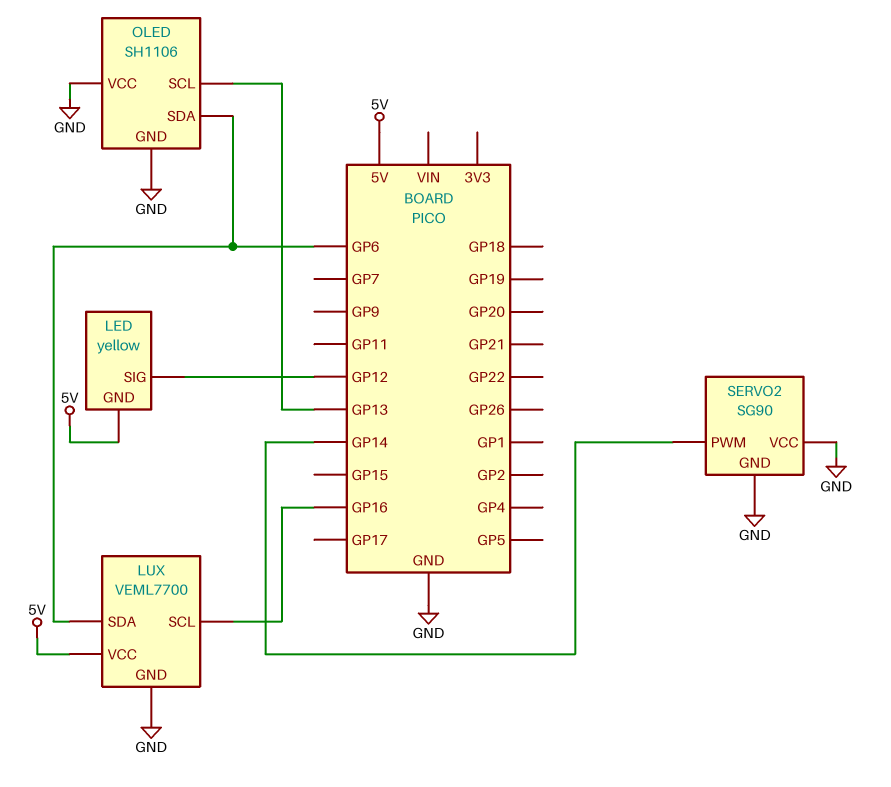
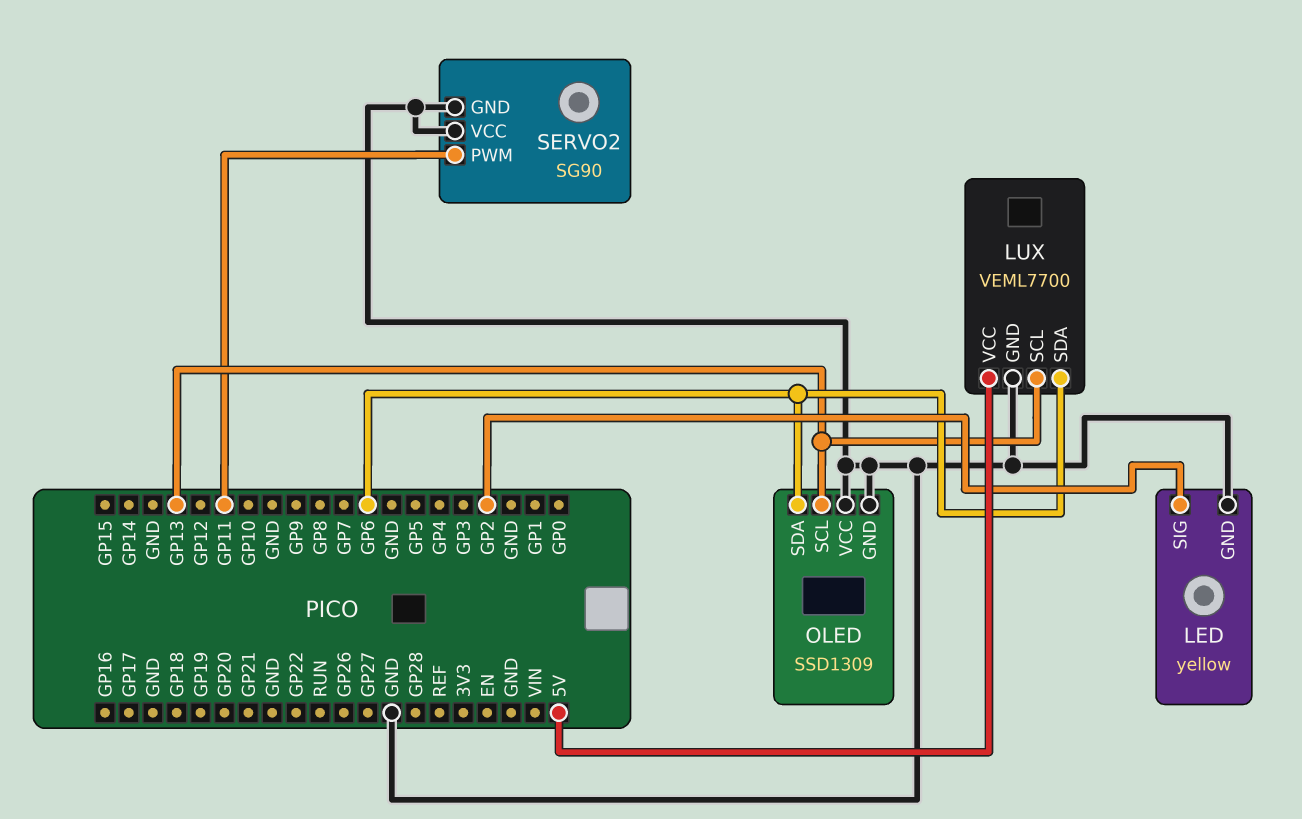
LED pin GND: 5V -> GND
LED pin SIG: GP12 -> GP2
LUX pin SCL: GP16 -> GP13
OLED: SH1106 -> SSD1309
SERVO2 pin PWM: GP14 -> GP11

